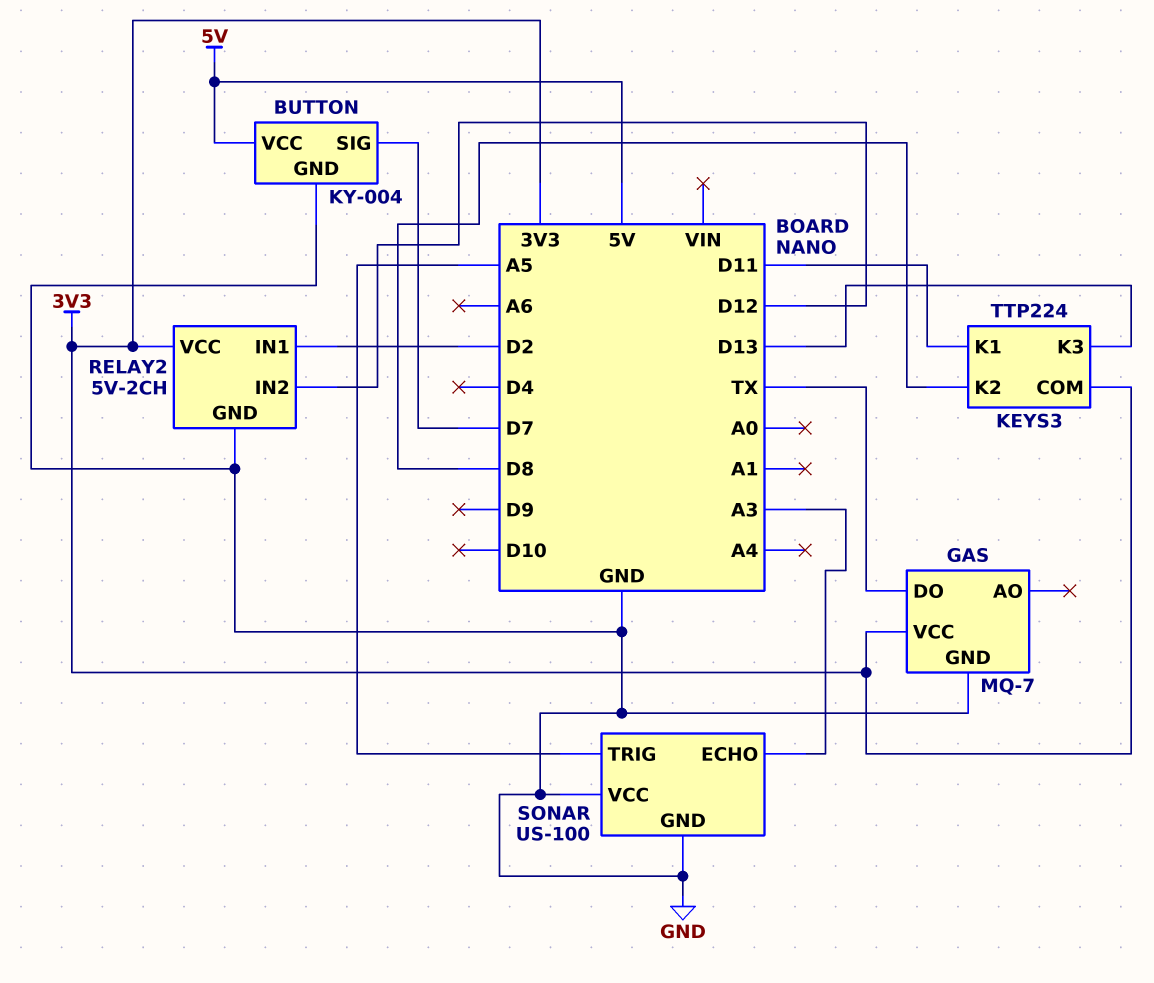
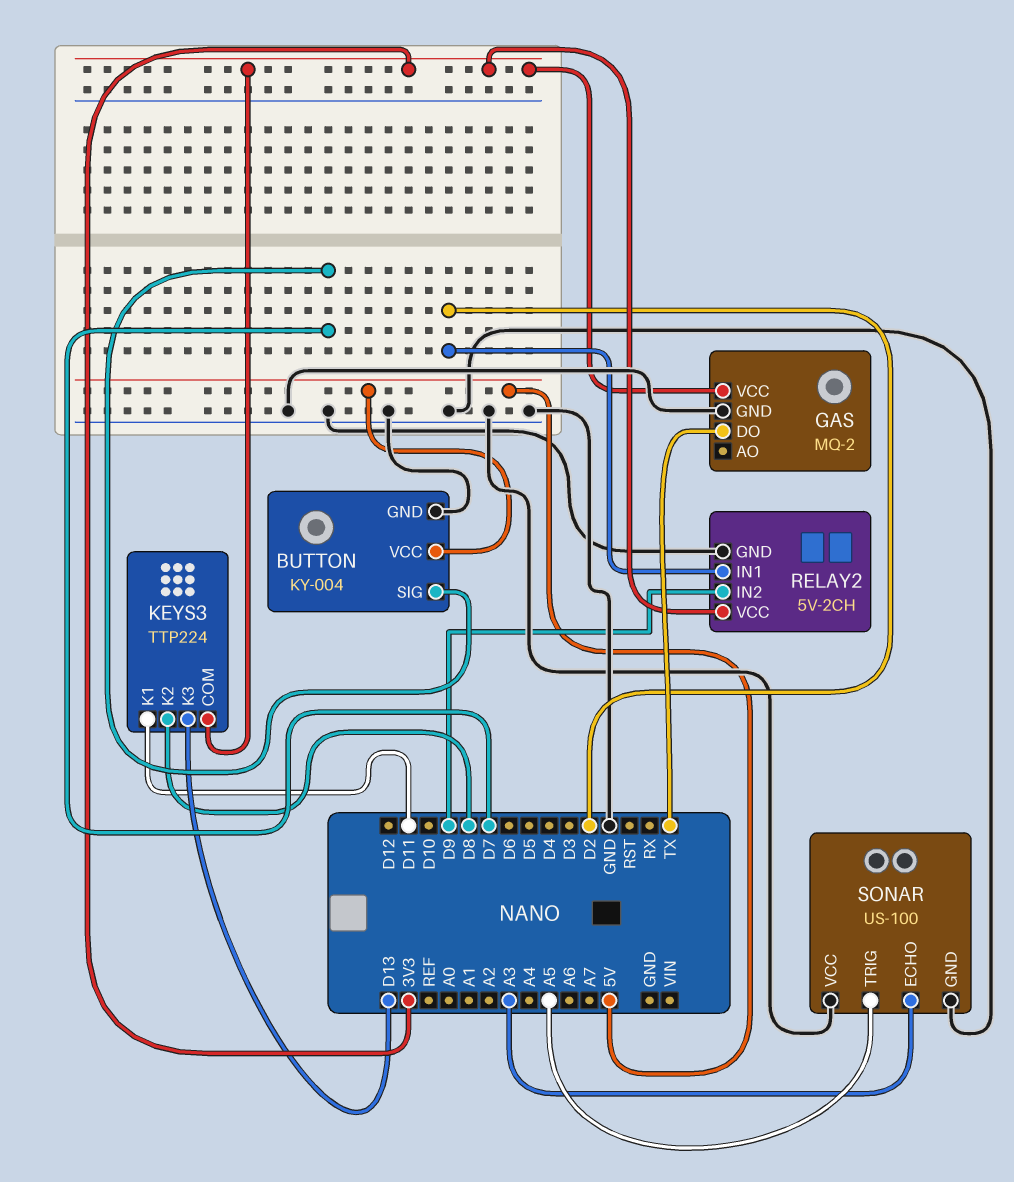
GAS: MQ-7 -> MQ-2
RELAY2 pin IN2: D12 -> D9

